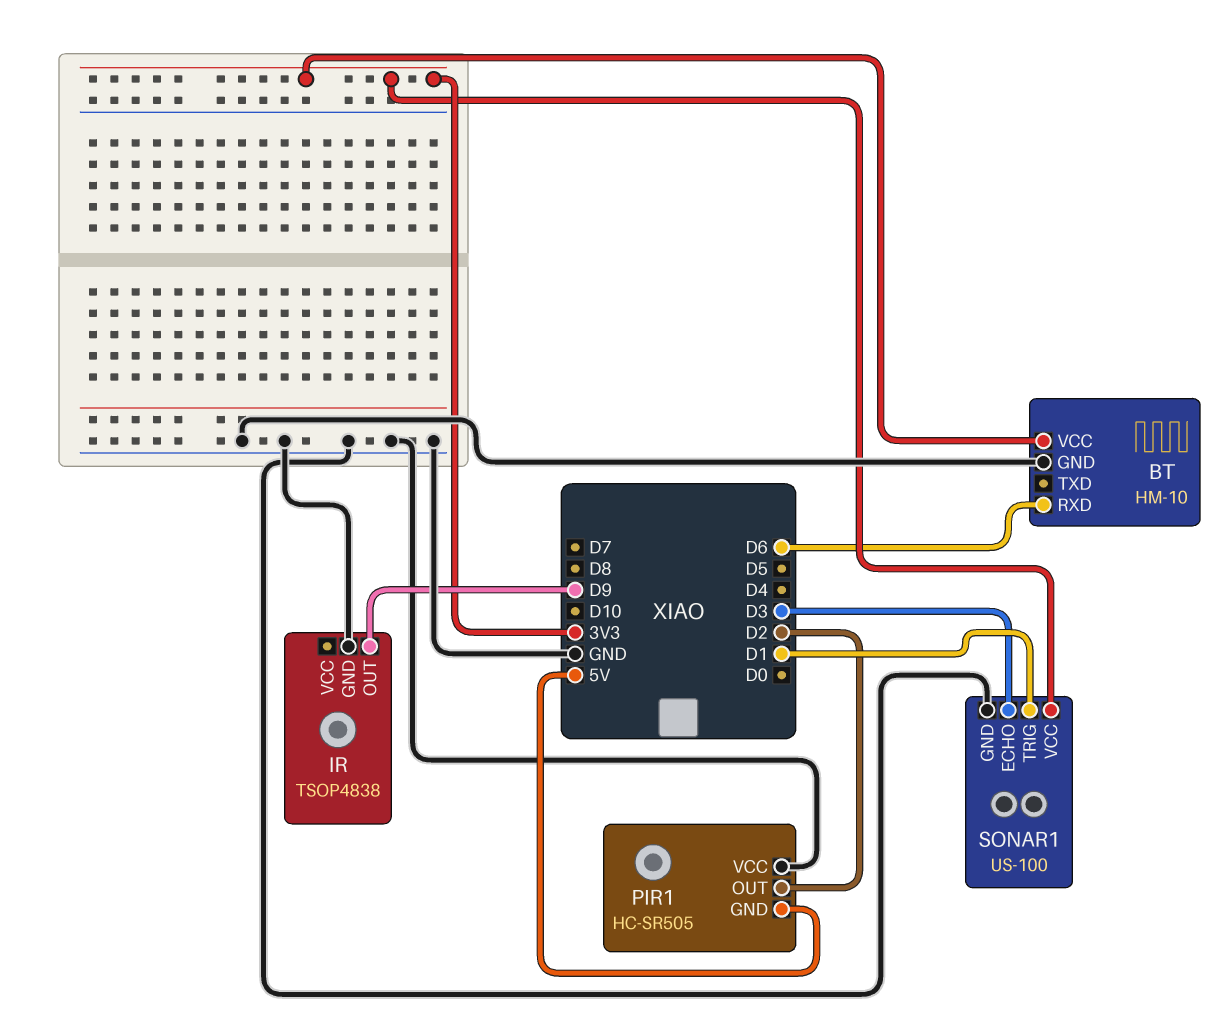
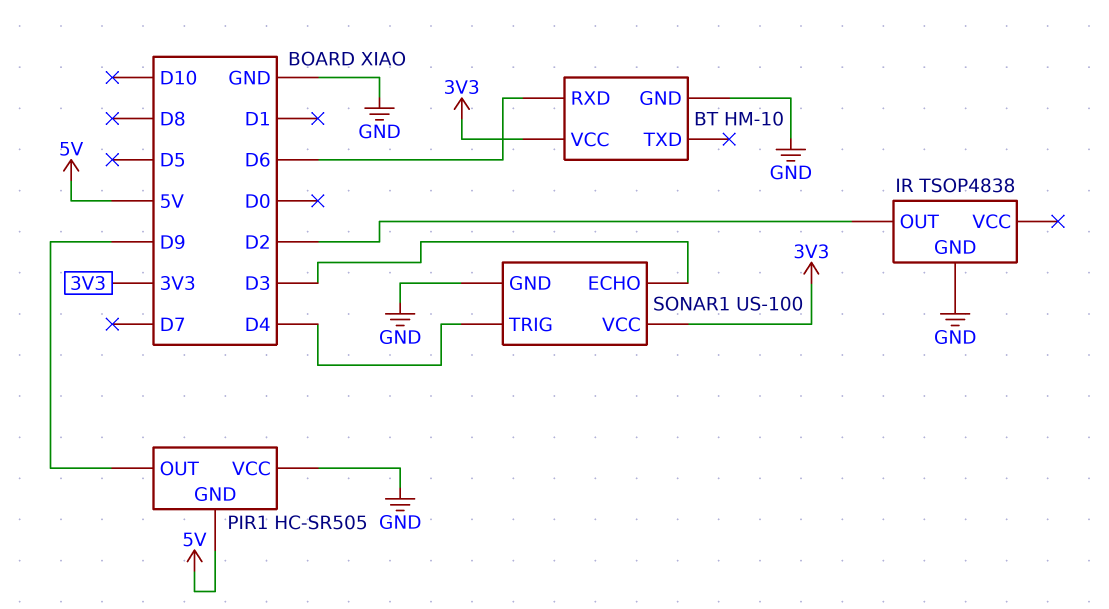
IR pin OUT: D9 -> D2
PIR1 pin OUT: D2 -> D9
SONAR1 pin TRIG: D1 -> D4

